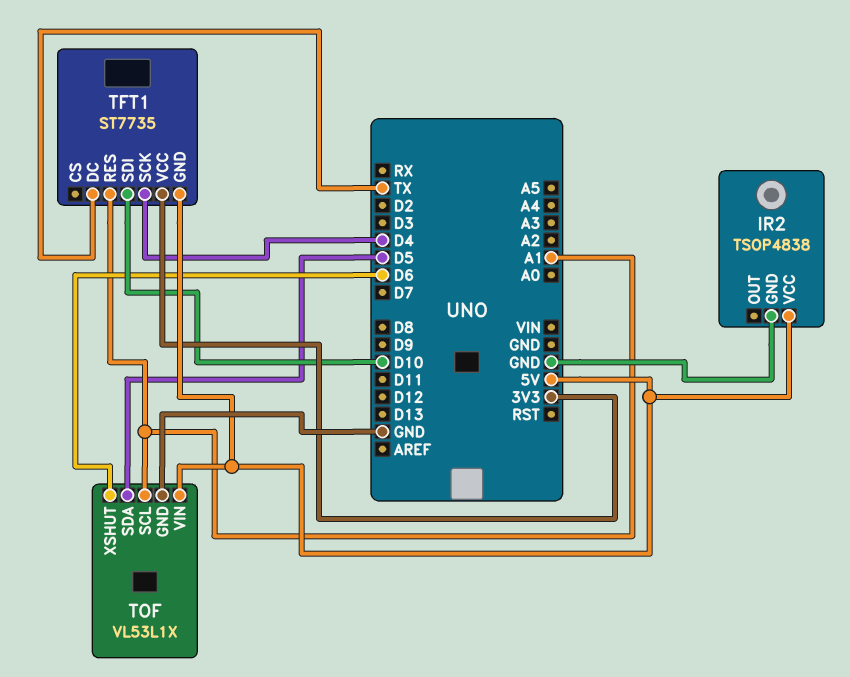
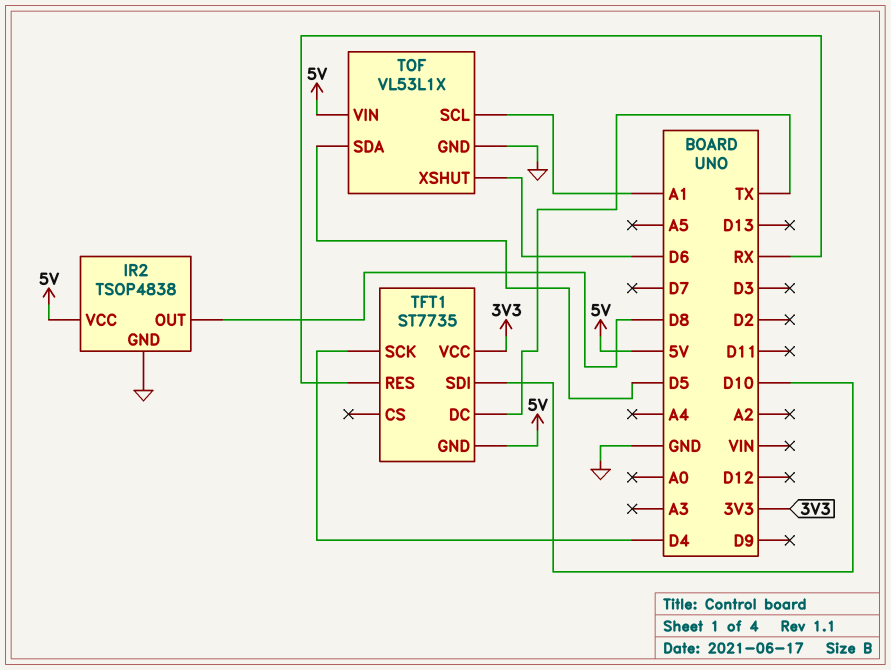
IR2 pin OUT: none -> D8
TFT1 pin RES: A1 -> RX

